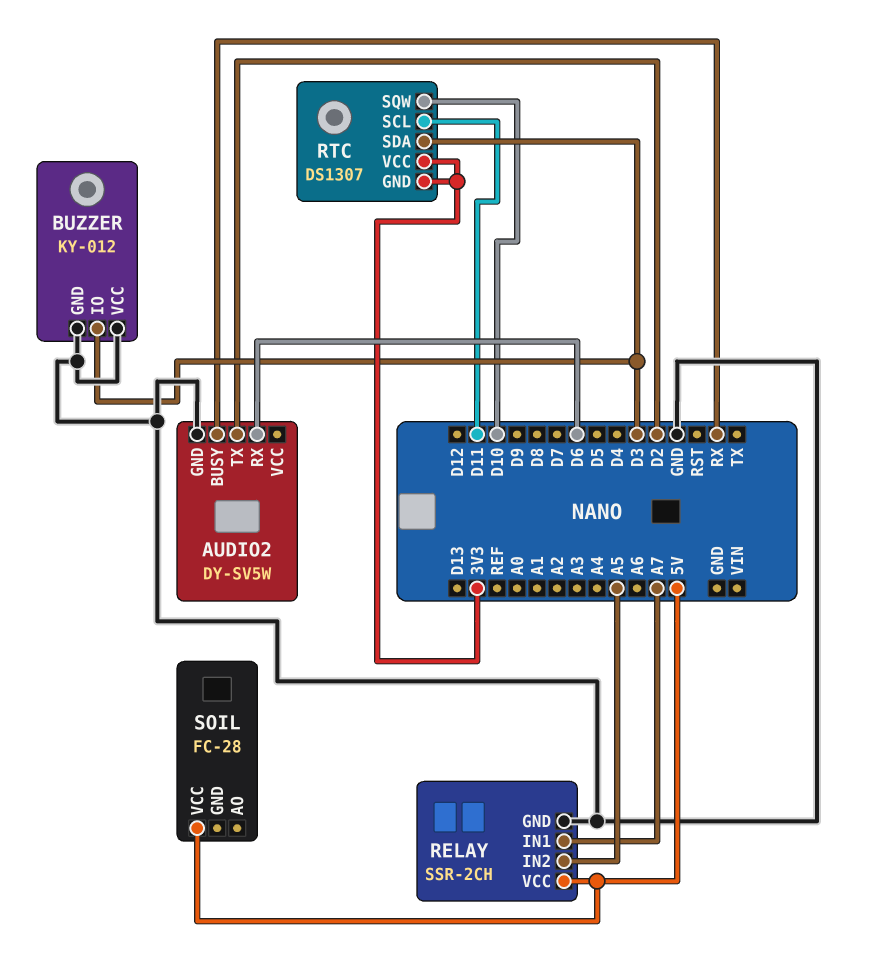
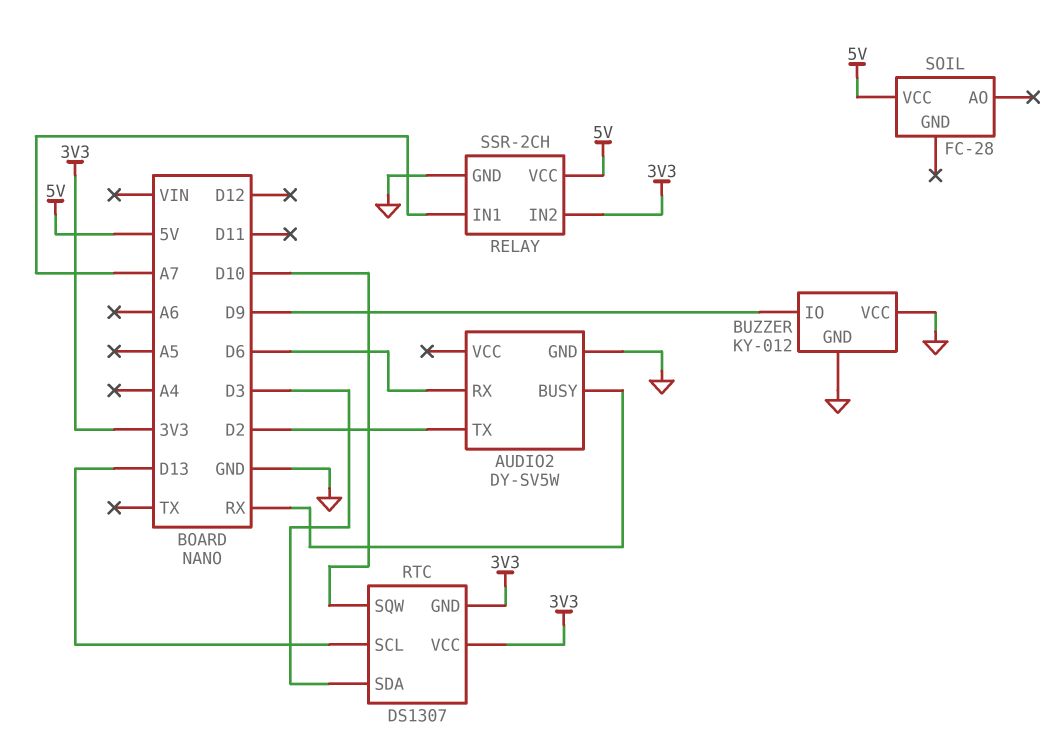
BUZZER pin IO: D3 -> D9
RELAY pin IN2: A5 -> 3V3
RTC pin SCL: D11 -> D13

